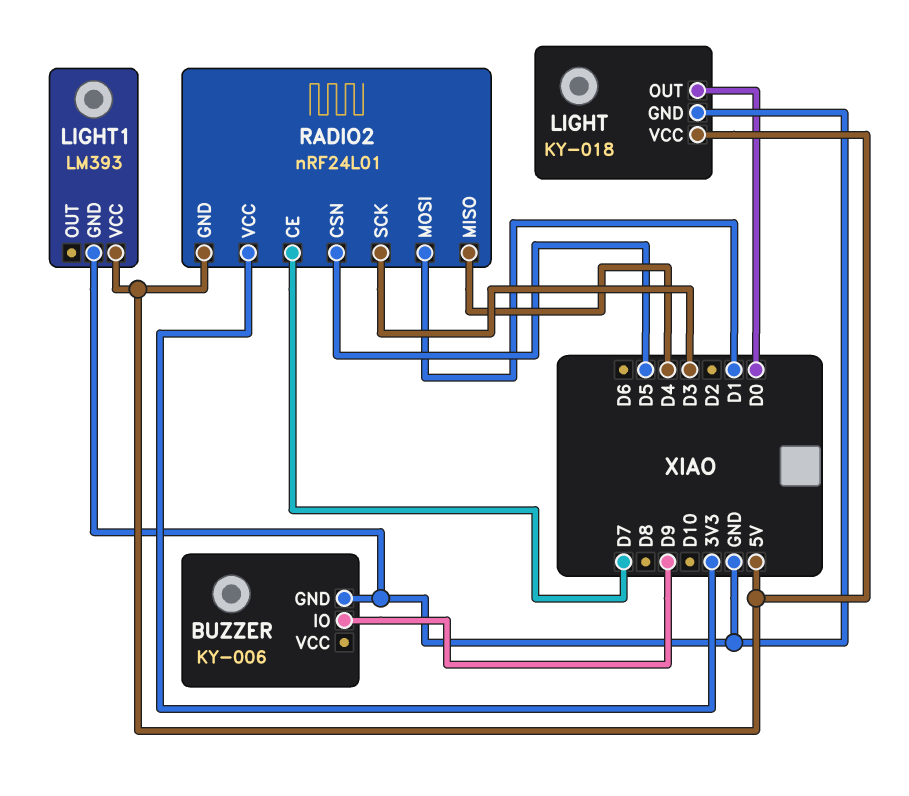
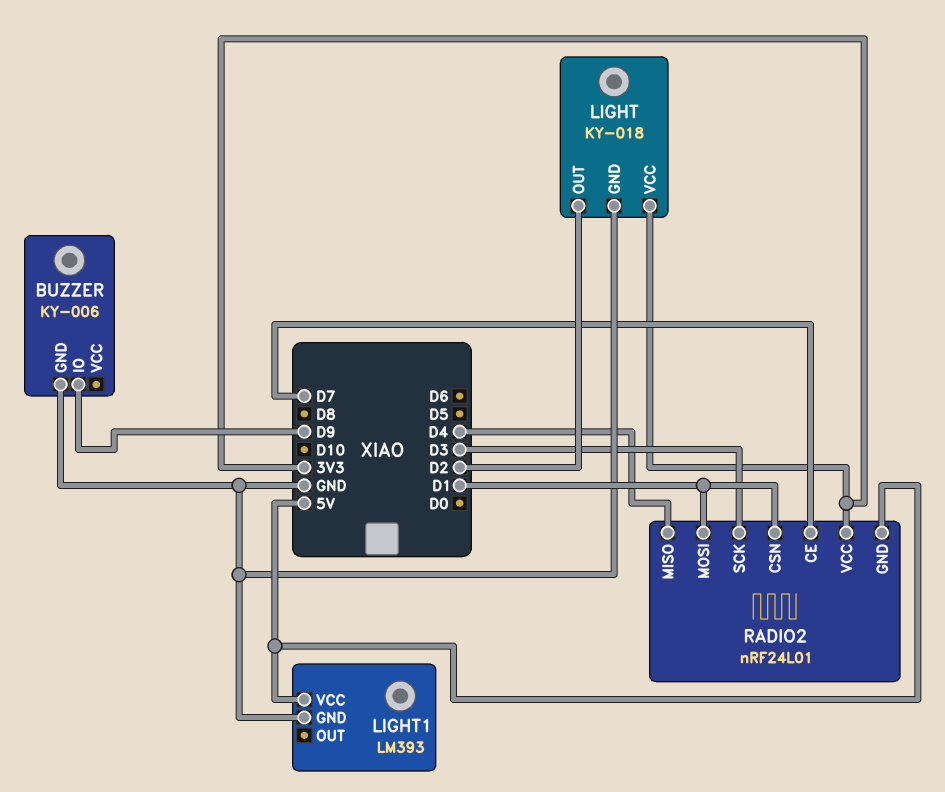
LIGHT pin OUT: D0 -> D2
LIGHT pin VCC: 5V -> 3V3
RADIO2 pin CSN: D5 -> D1

